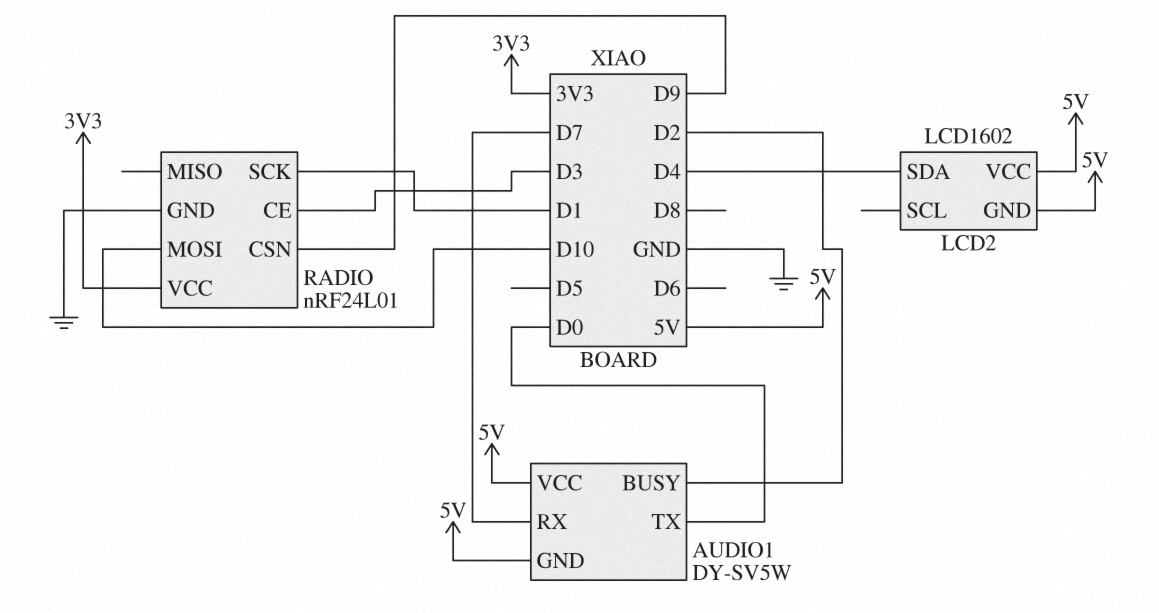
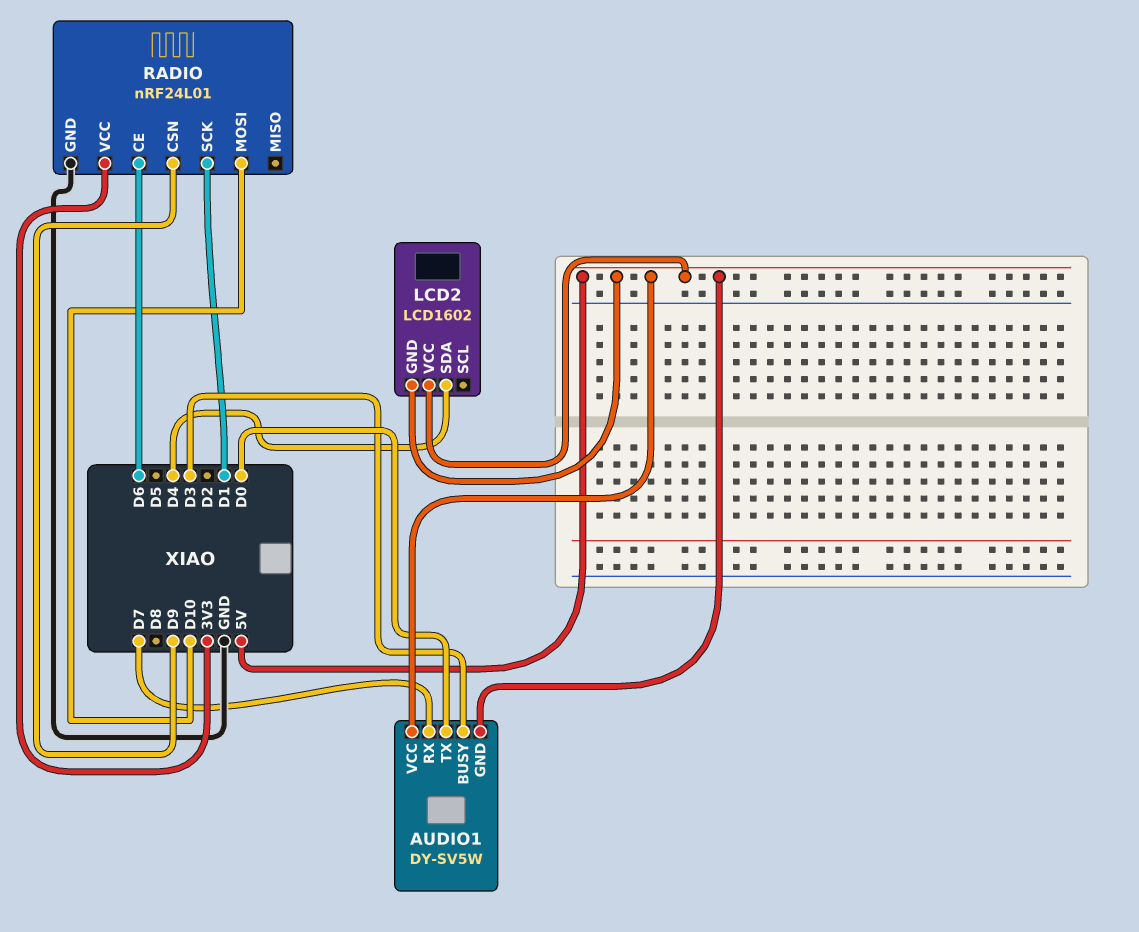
AUDIO1 pin BUSY: D2 -> D3
RADIO pin CE: D3 -> D6

